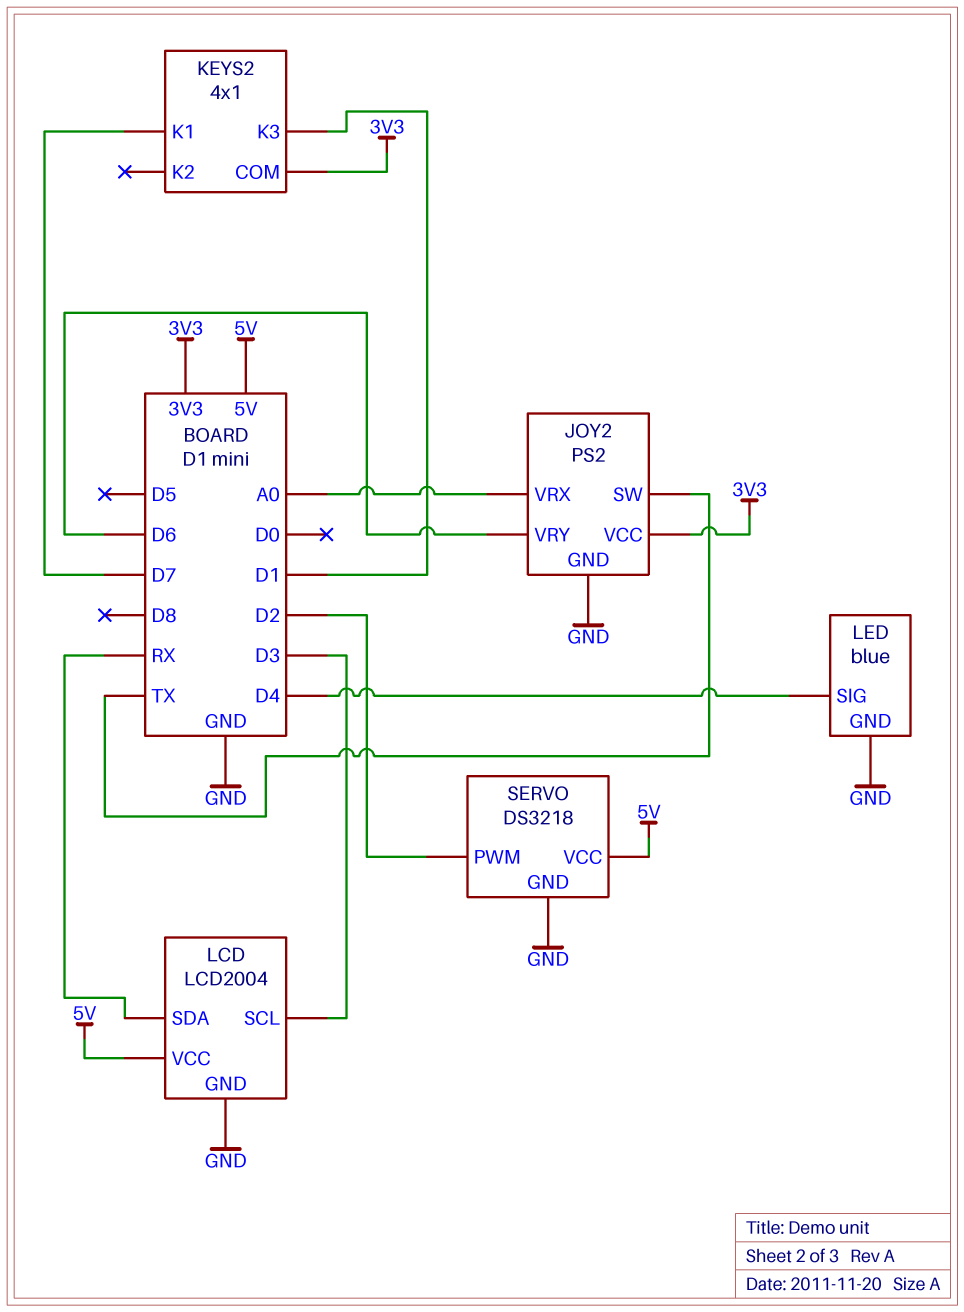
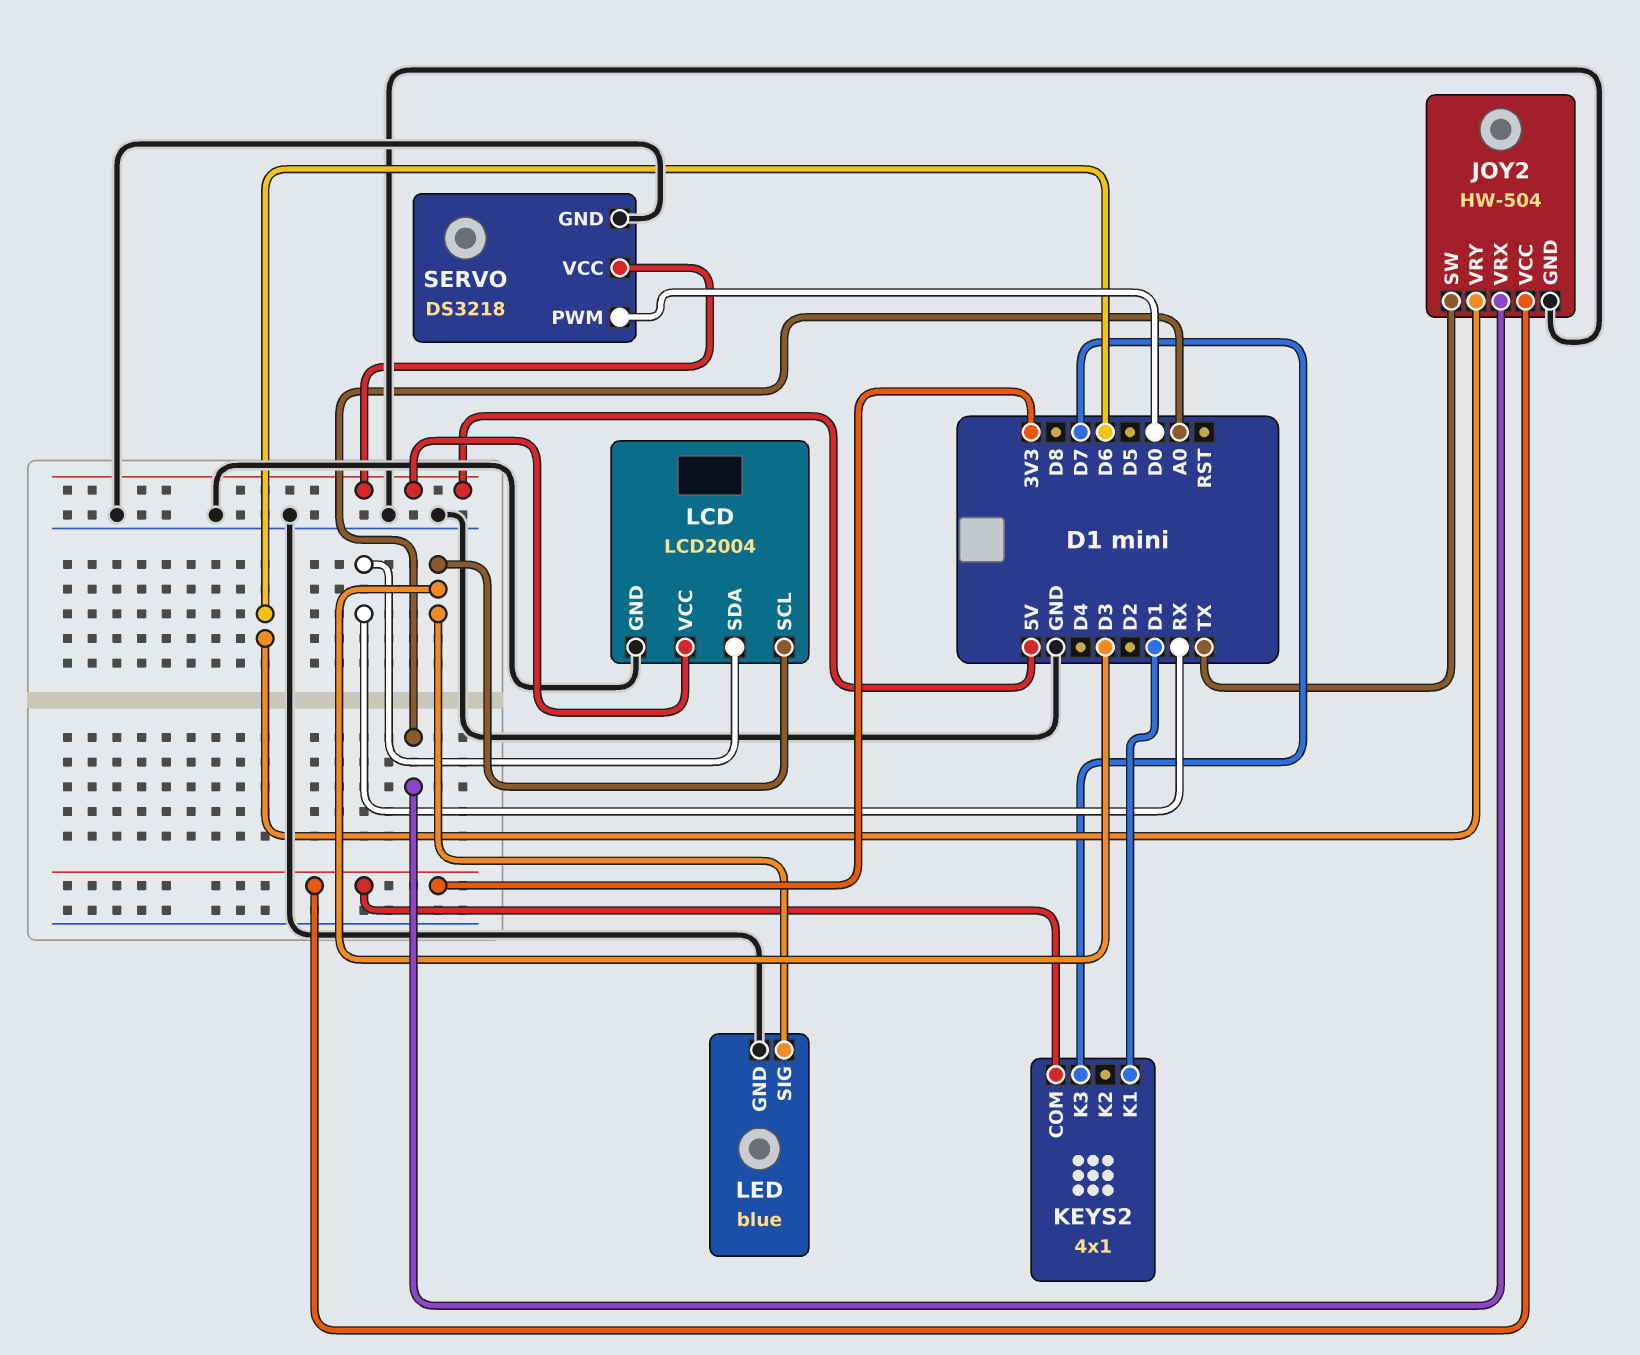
JOY2: PS2 -> HW-504
KEYS2 pin K1: D7 -> D1
KEYS2 pin K3: D1 -> D7
LED pin SIG: D4 -> D3
SERVO pin PWM: D2 -> D0

